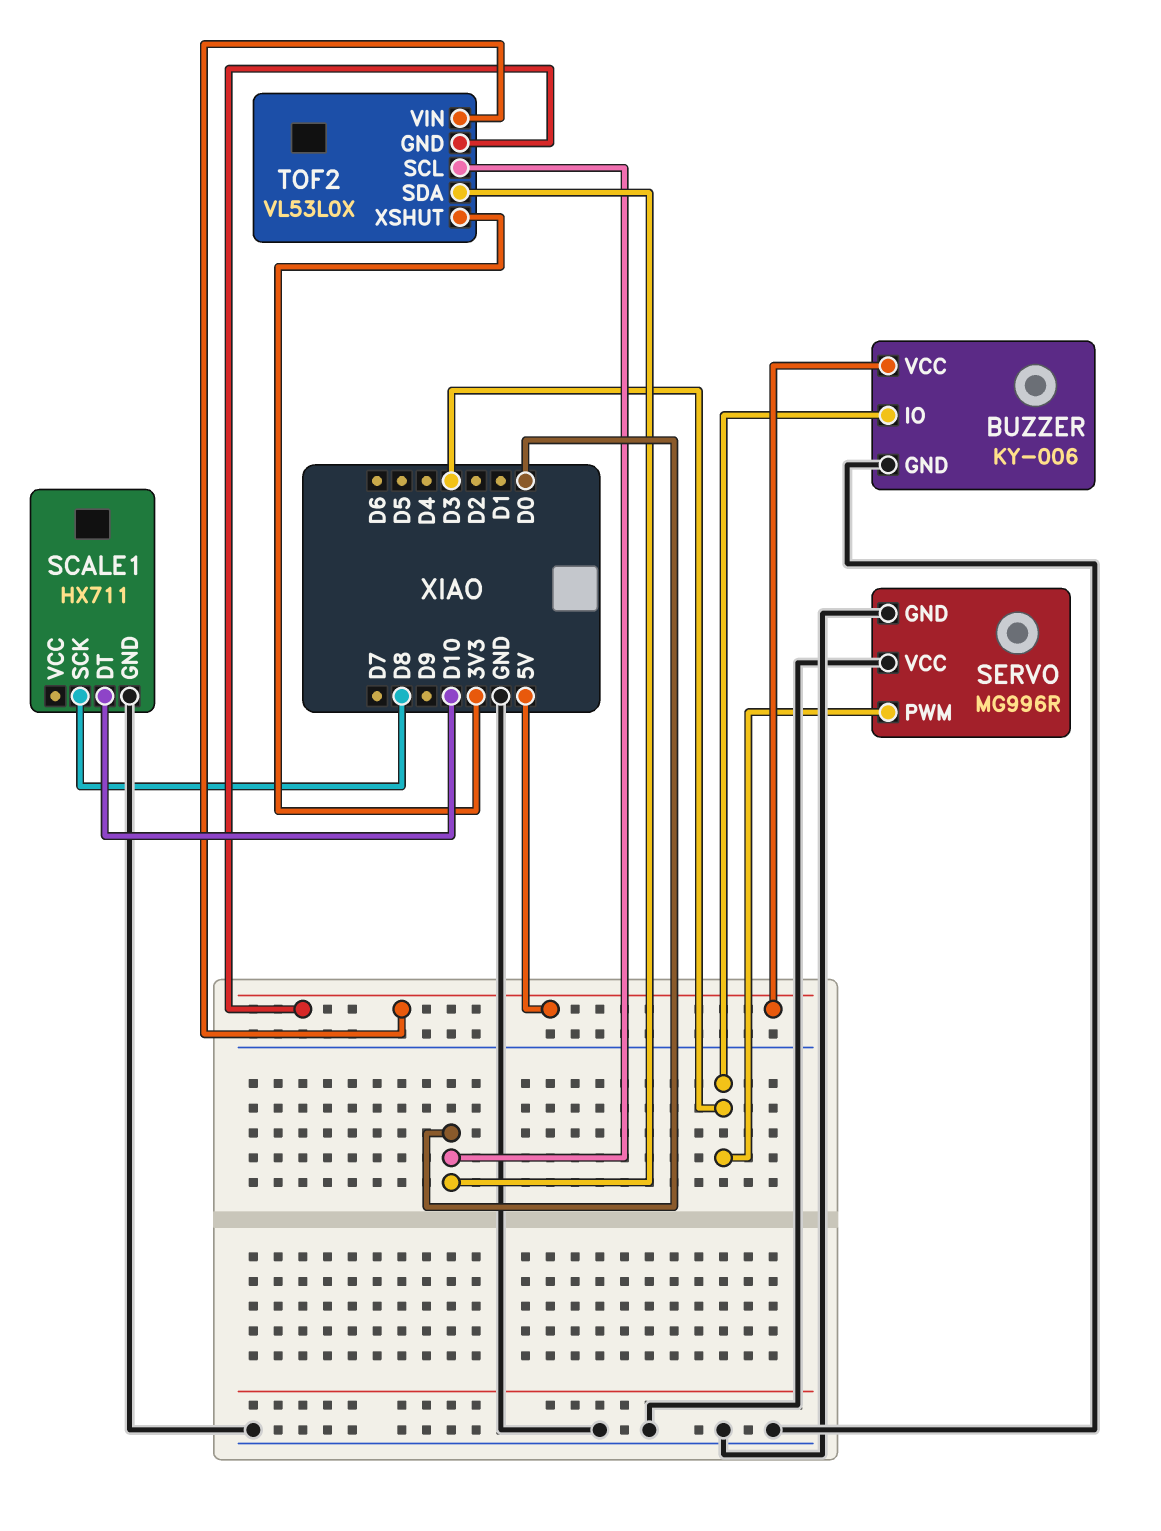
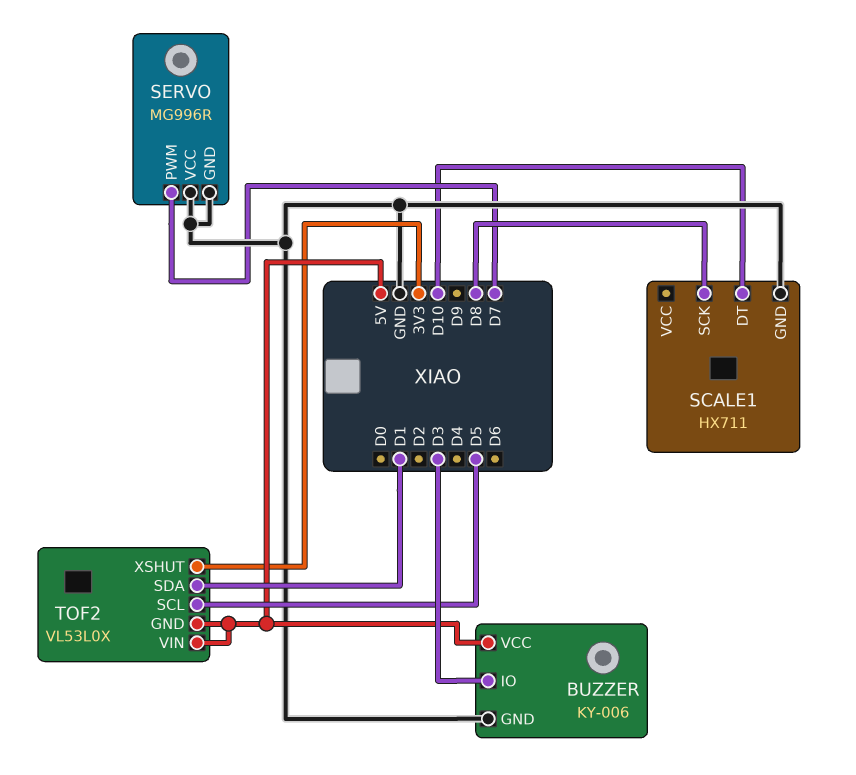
SERVO pin PWM: D3 -> D7
TOF2 pin SCL: D0 -> D5
TOF2 pin SDA: D0 -> D1

